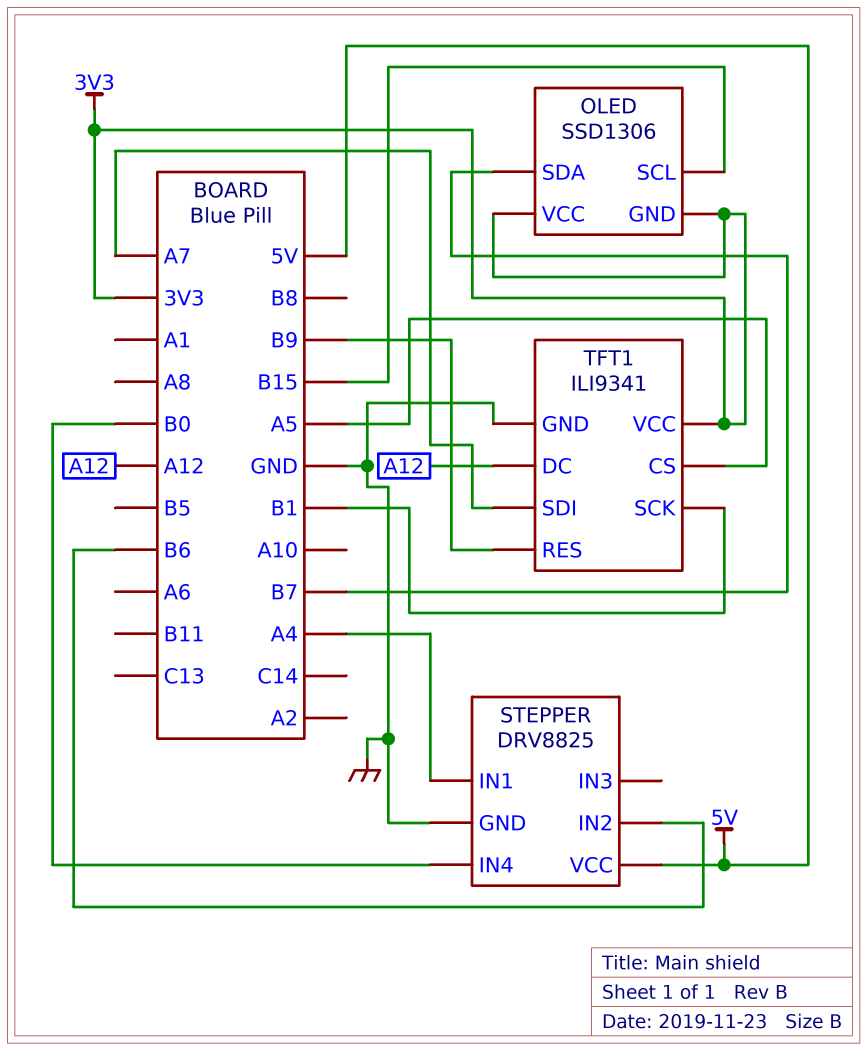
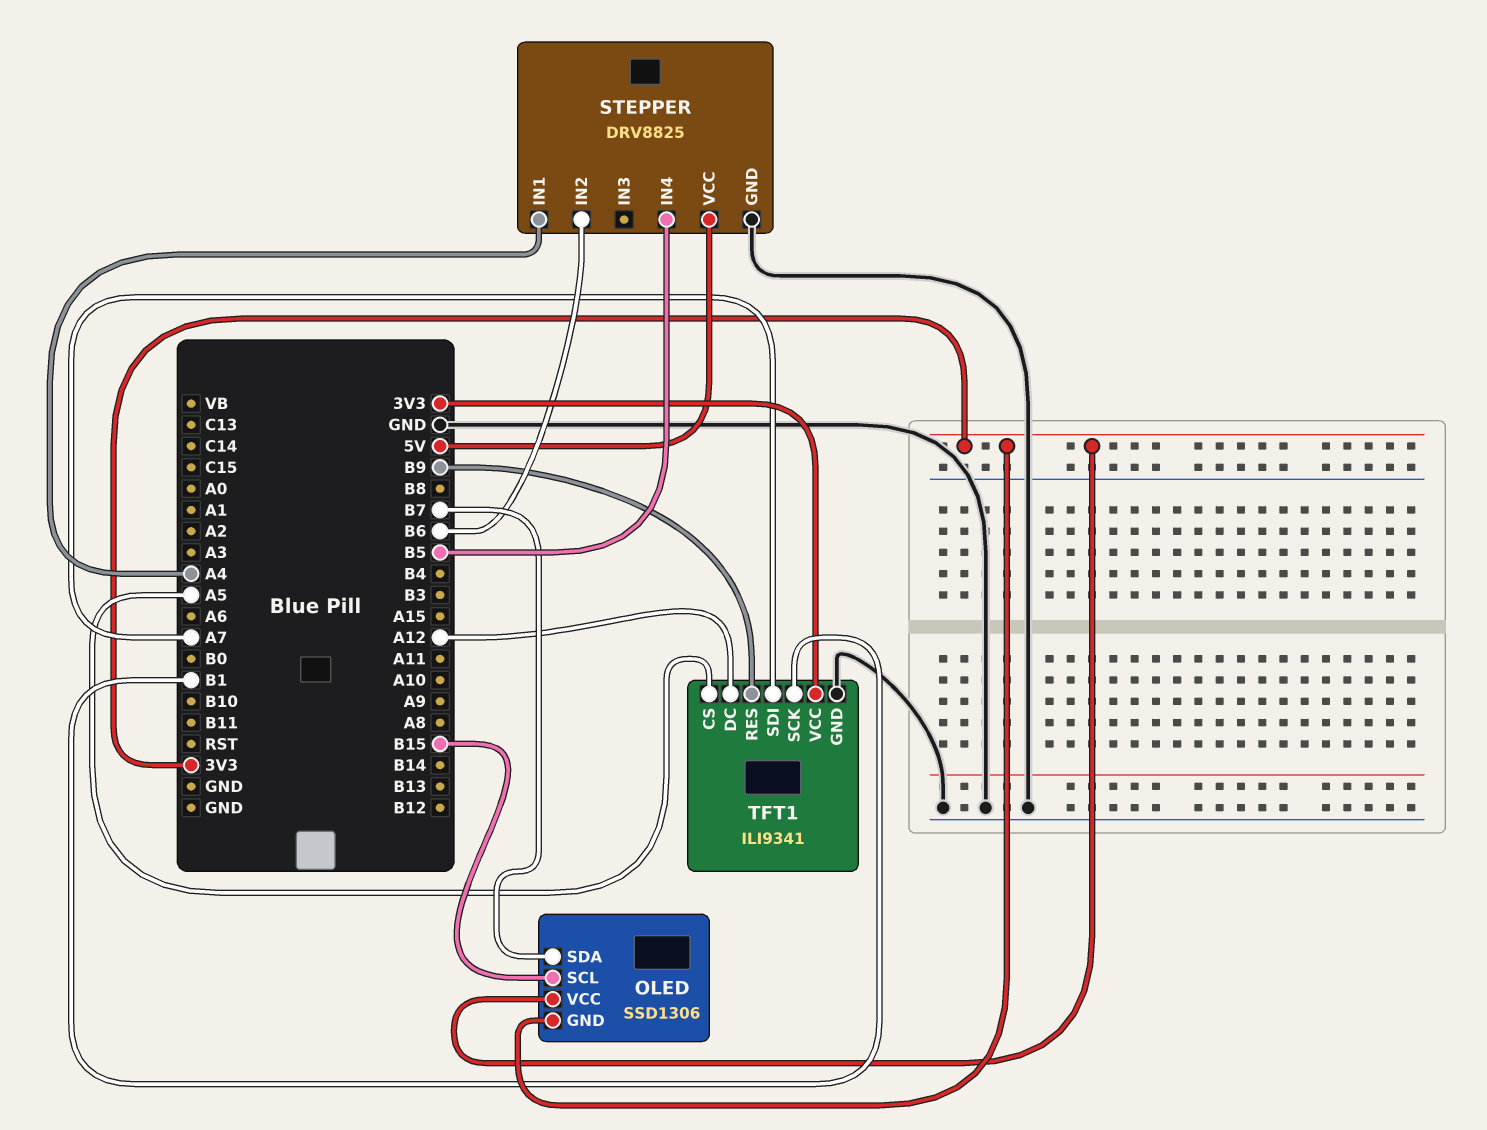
STEPPER pin IN4: B0 -> B5

